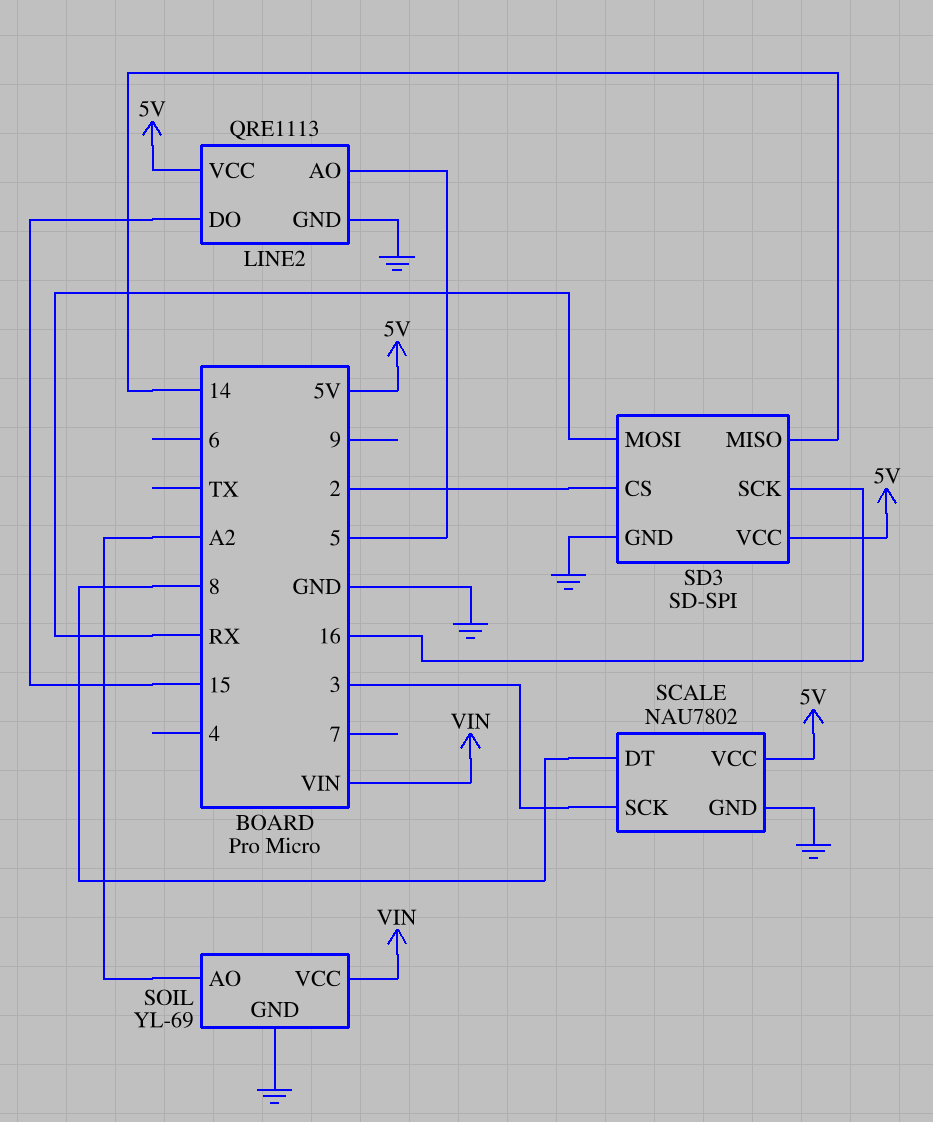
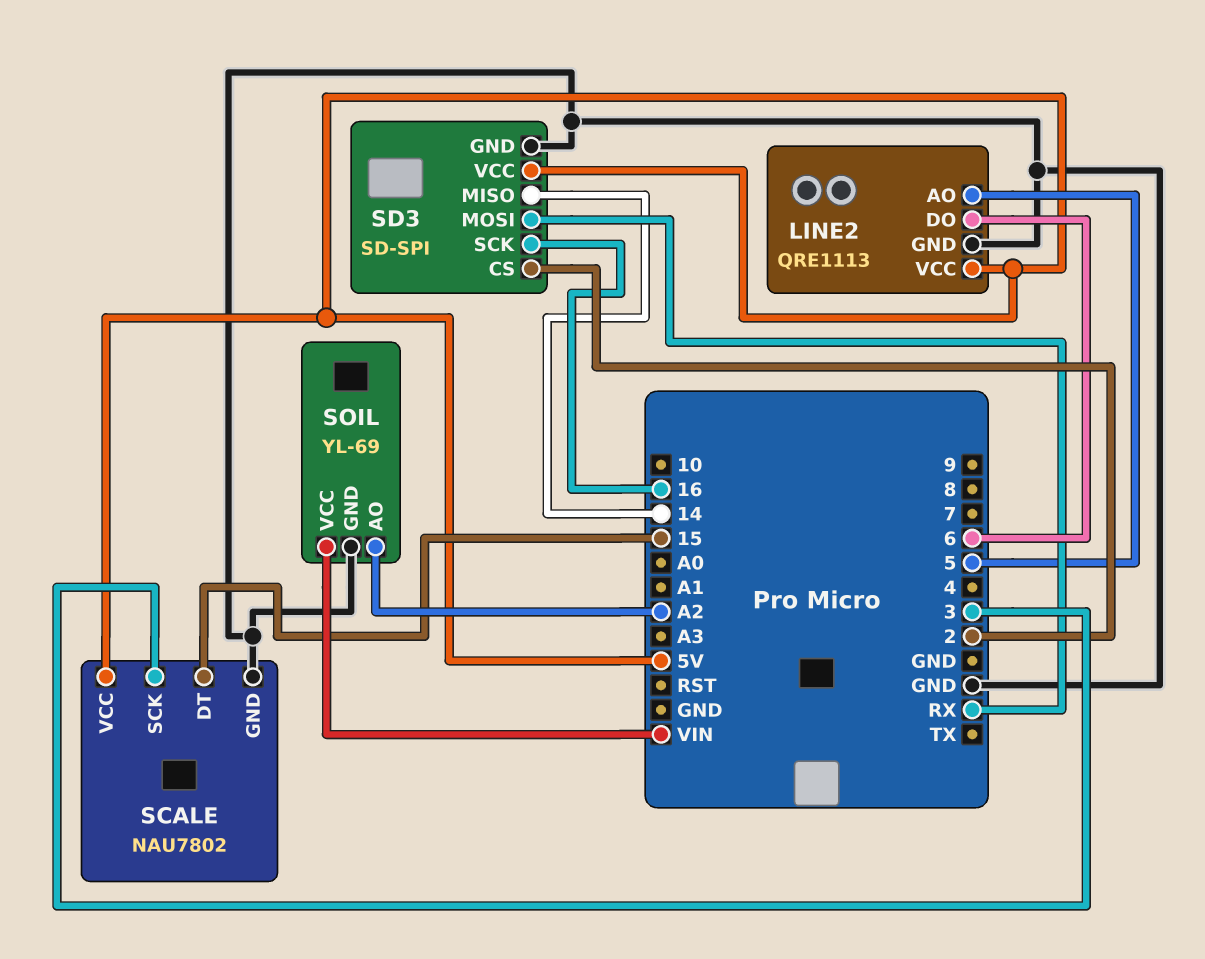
LINE2 pin DO: 15 -> 6
SCALE pin DT: 8 -> 15

